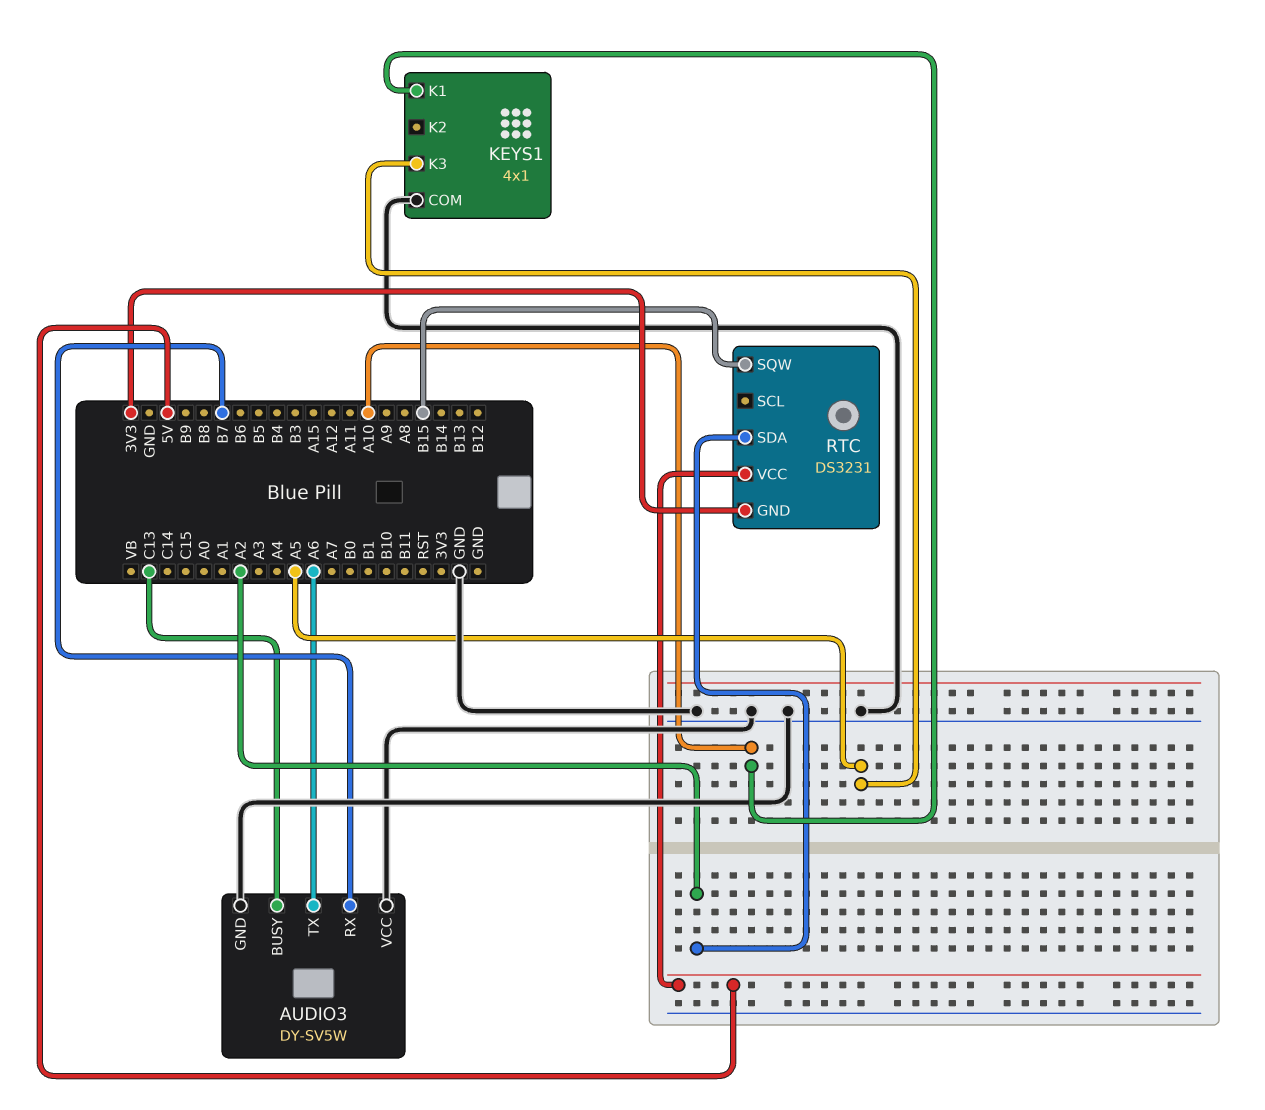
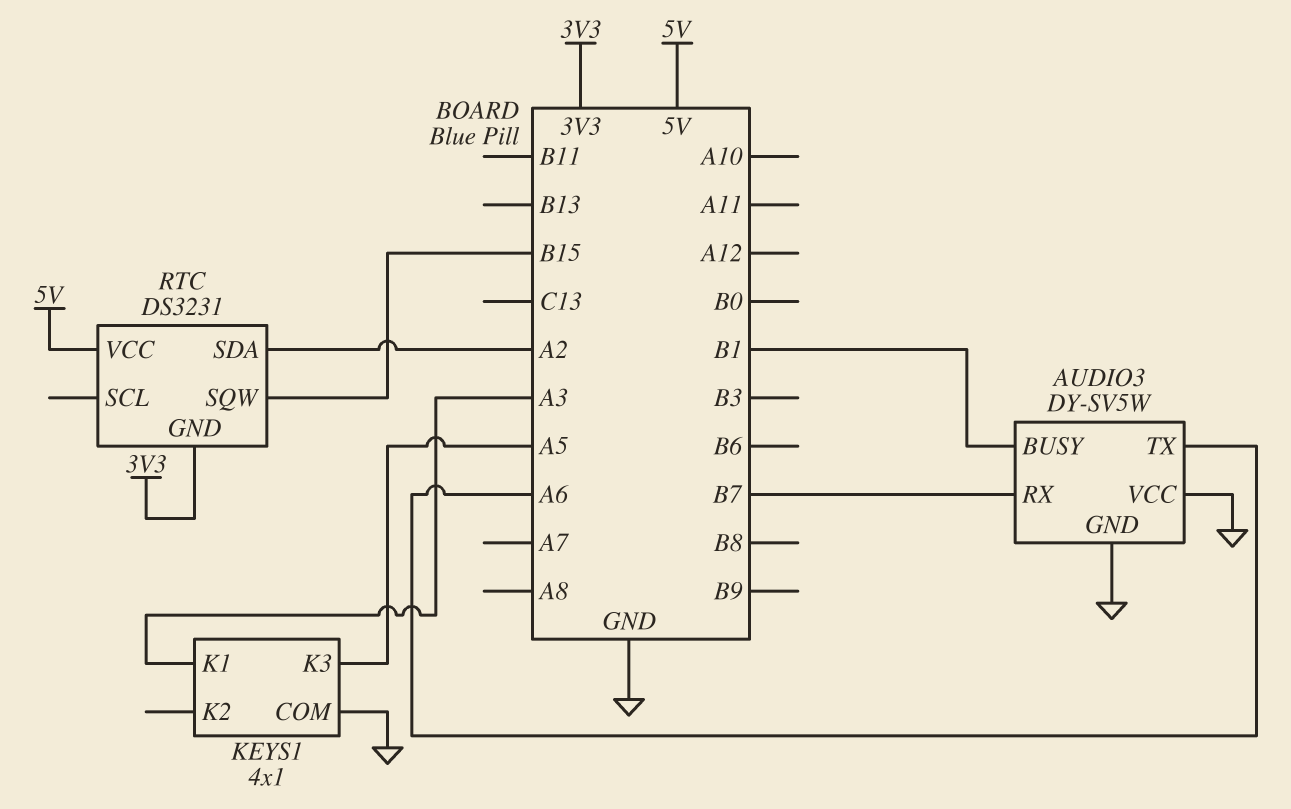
AUDIO3 pin BUSY: C13 -> B1
KEYS1 pin K1: A10 -> A3

